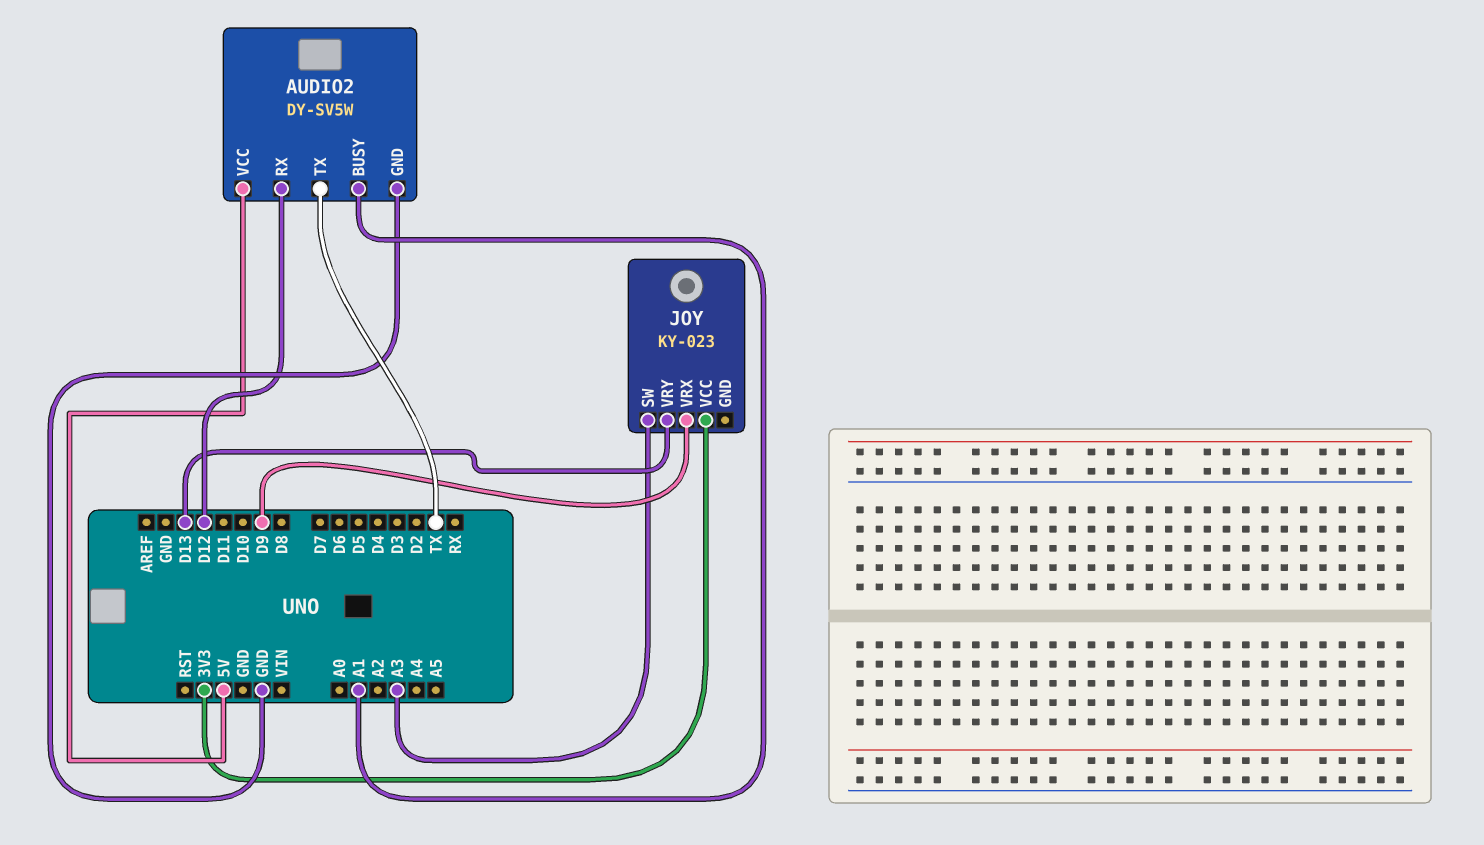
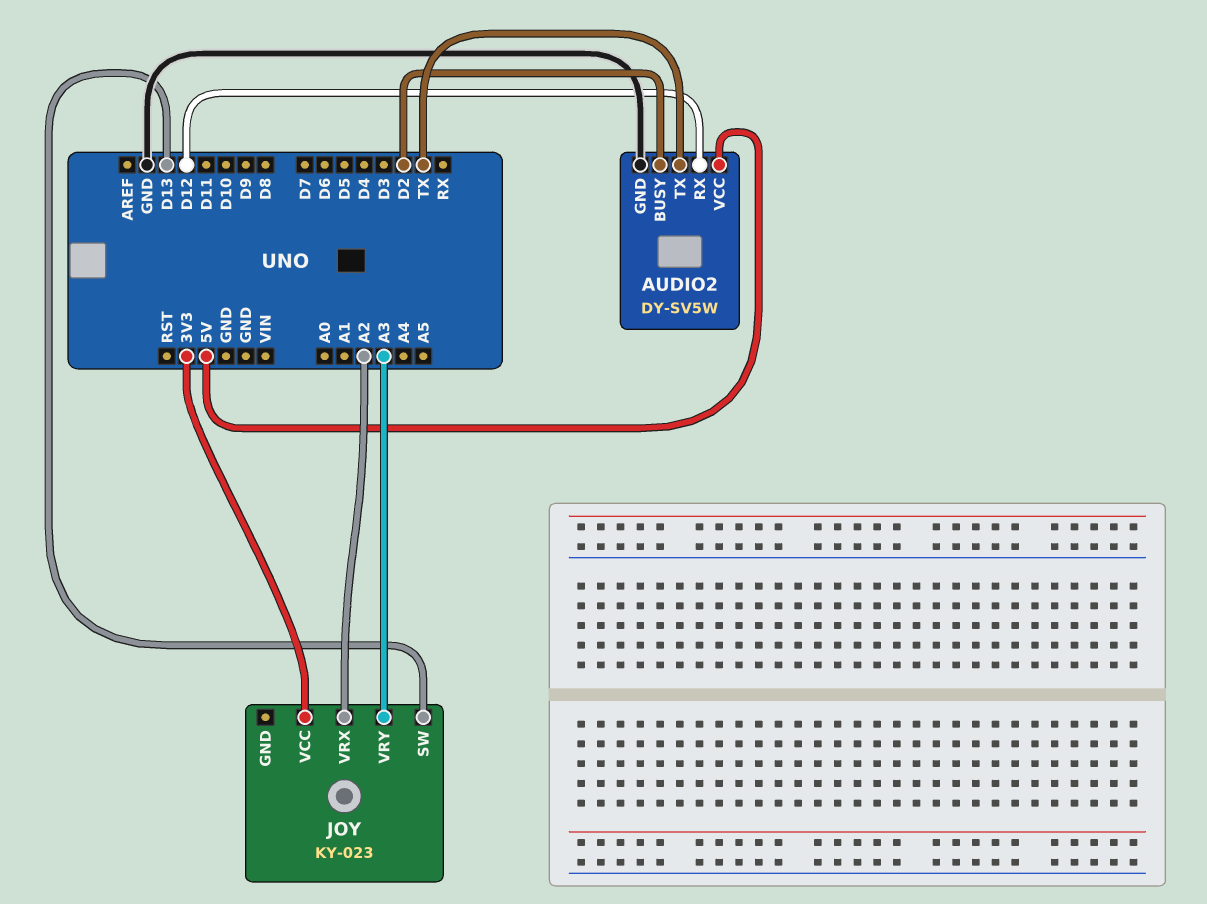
AUDIO2 pin BUSY: A1 -> D2
JOY pin SW: A3 -> D13
JOY pin VRX: D9 -> A2
JOY pin VRY: D13 -> A3

